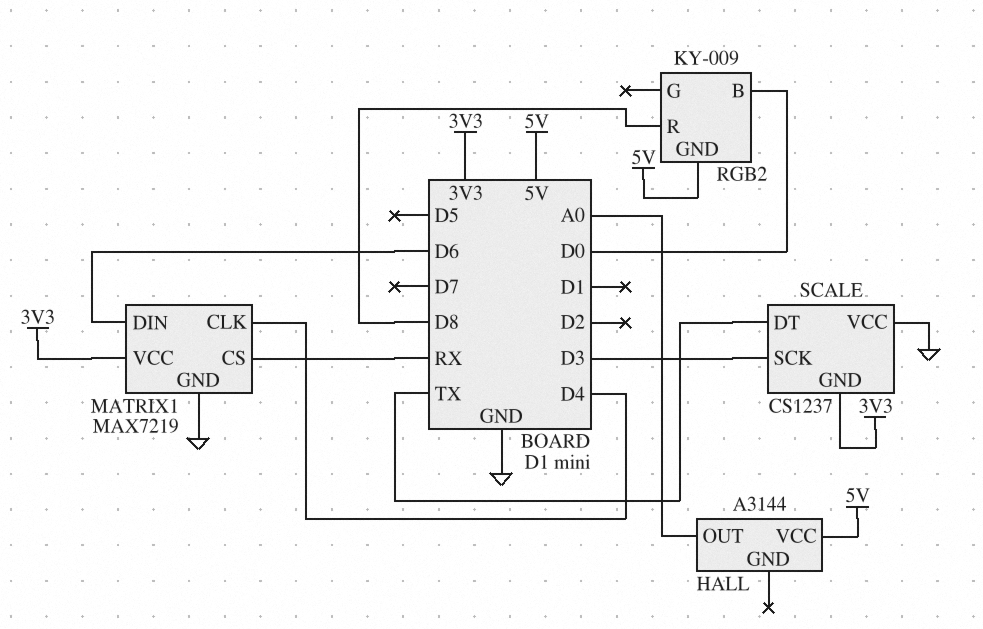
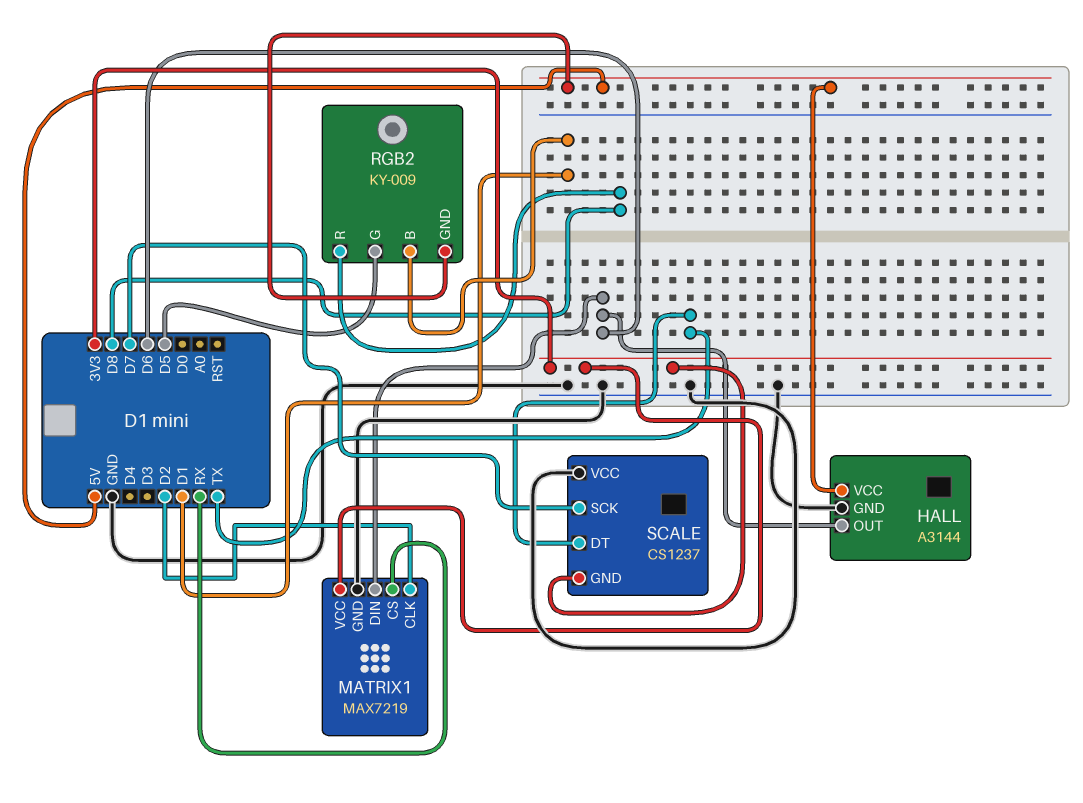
HALL pin GND: none -> GND
HALL pin OUT: A0 -> D6
MATRIX1 pin CLK: D4 -> D2
RGB2 pin B: D0 -> D1
RGB2 pin G: none -> D5
SCALE pin SCK: D3 -> D7

